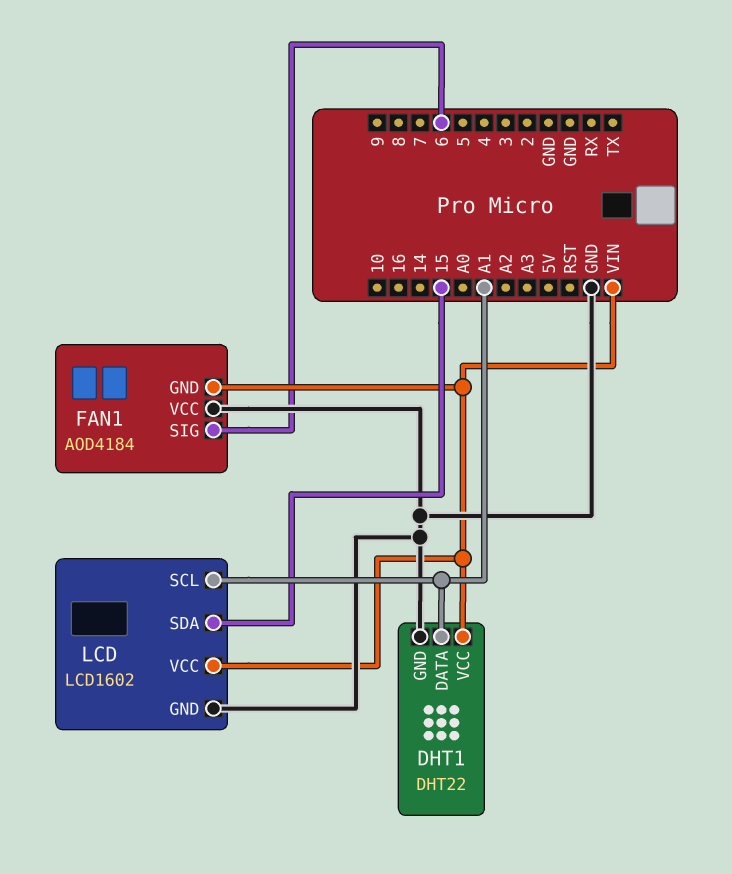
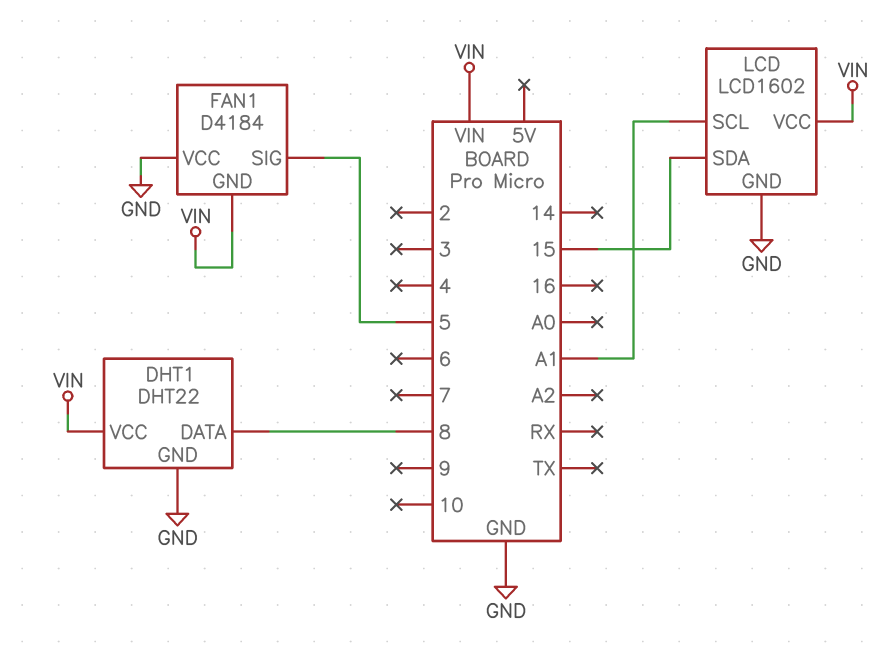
DHT1 pin DATA: A1 -> 8
FAN1: AOD4184 -> D4184
FAN1 pin SIG: 6 -> 5

